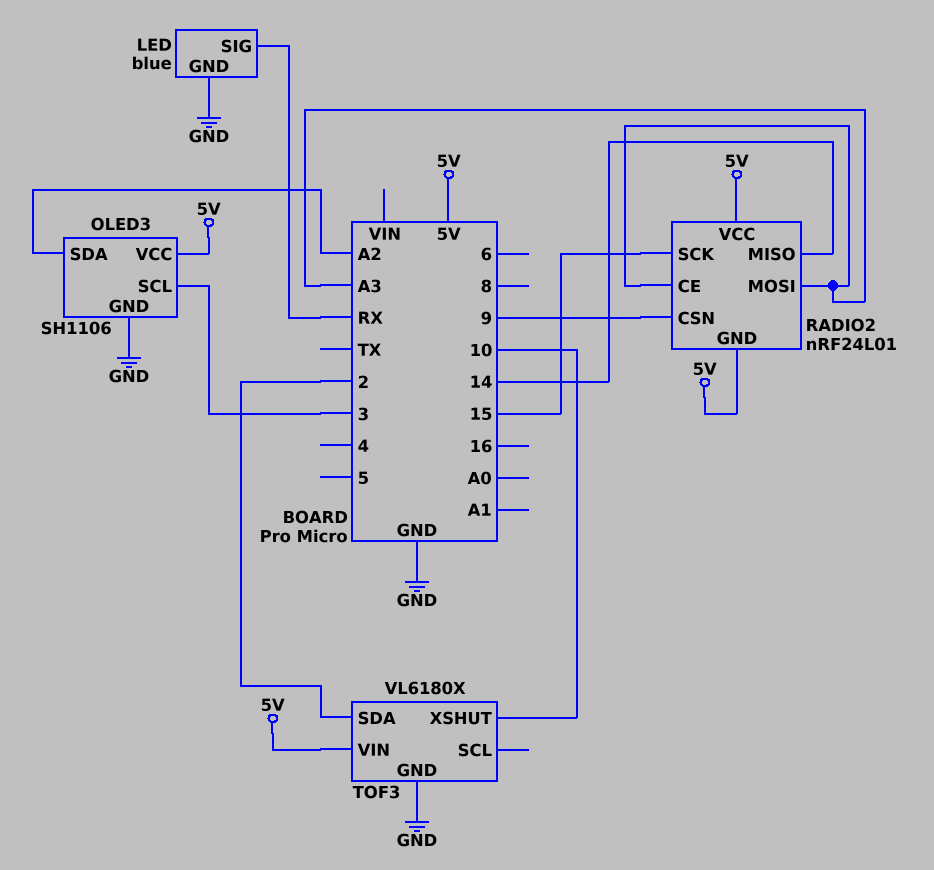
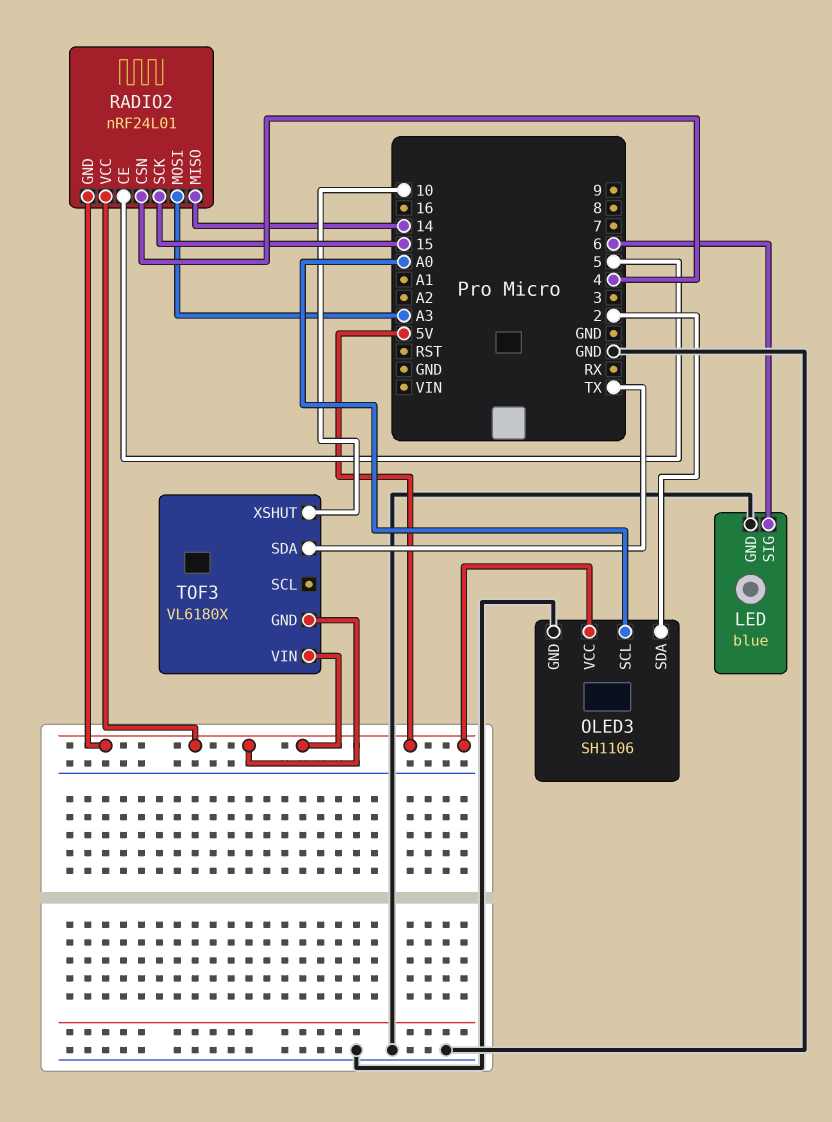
LED pin SIG: RX -> 6
OLED3 pin SCL: 3 -> A0
OLED3 pin SDA: A2 -> 2
RADIO2 pin CE: A3 -> 5
RADIO2 pin CSN: 9 -> 4
TOF3 pin GND: GND -> 5V
TOF3 pin SDA: 2 -> TX

